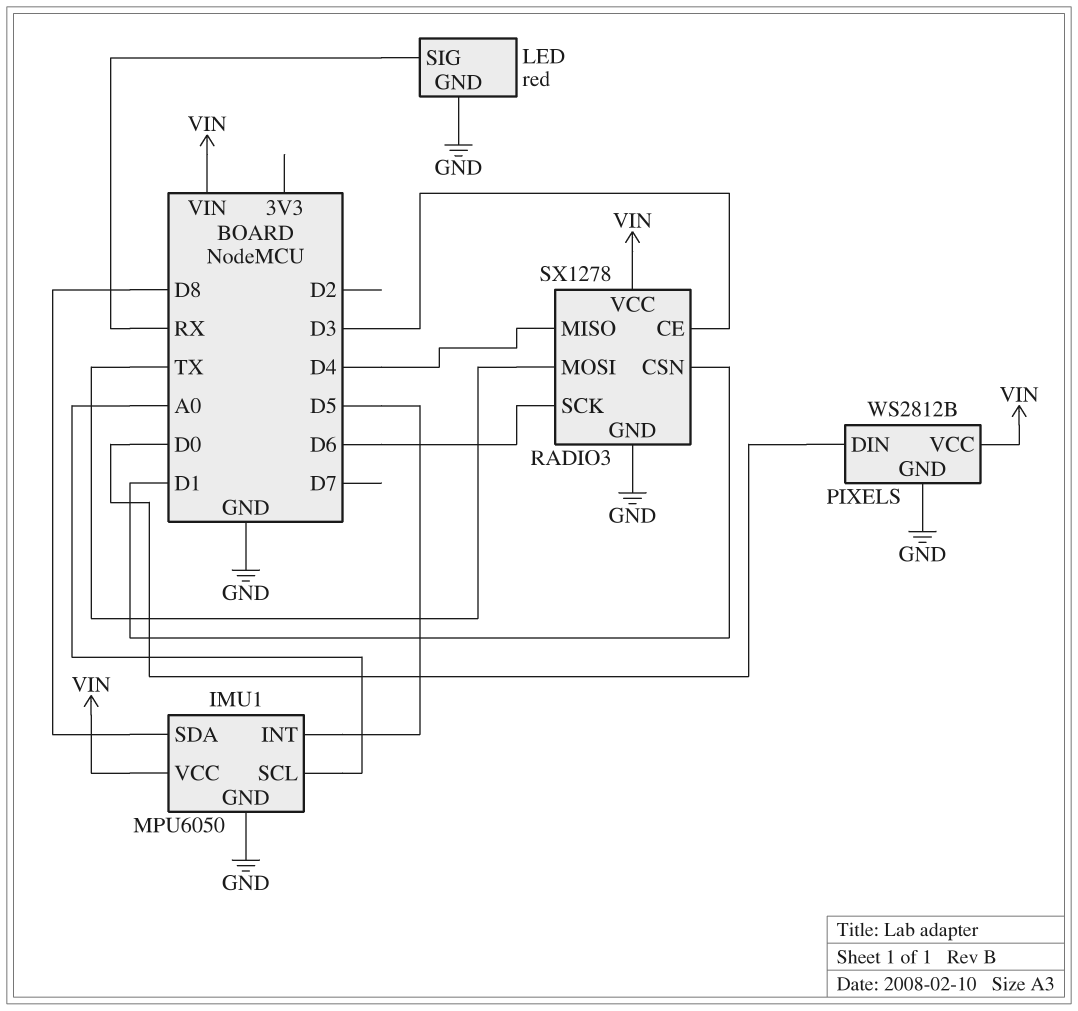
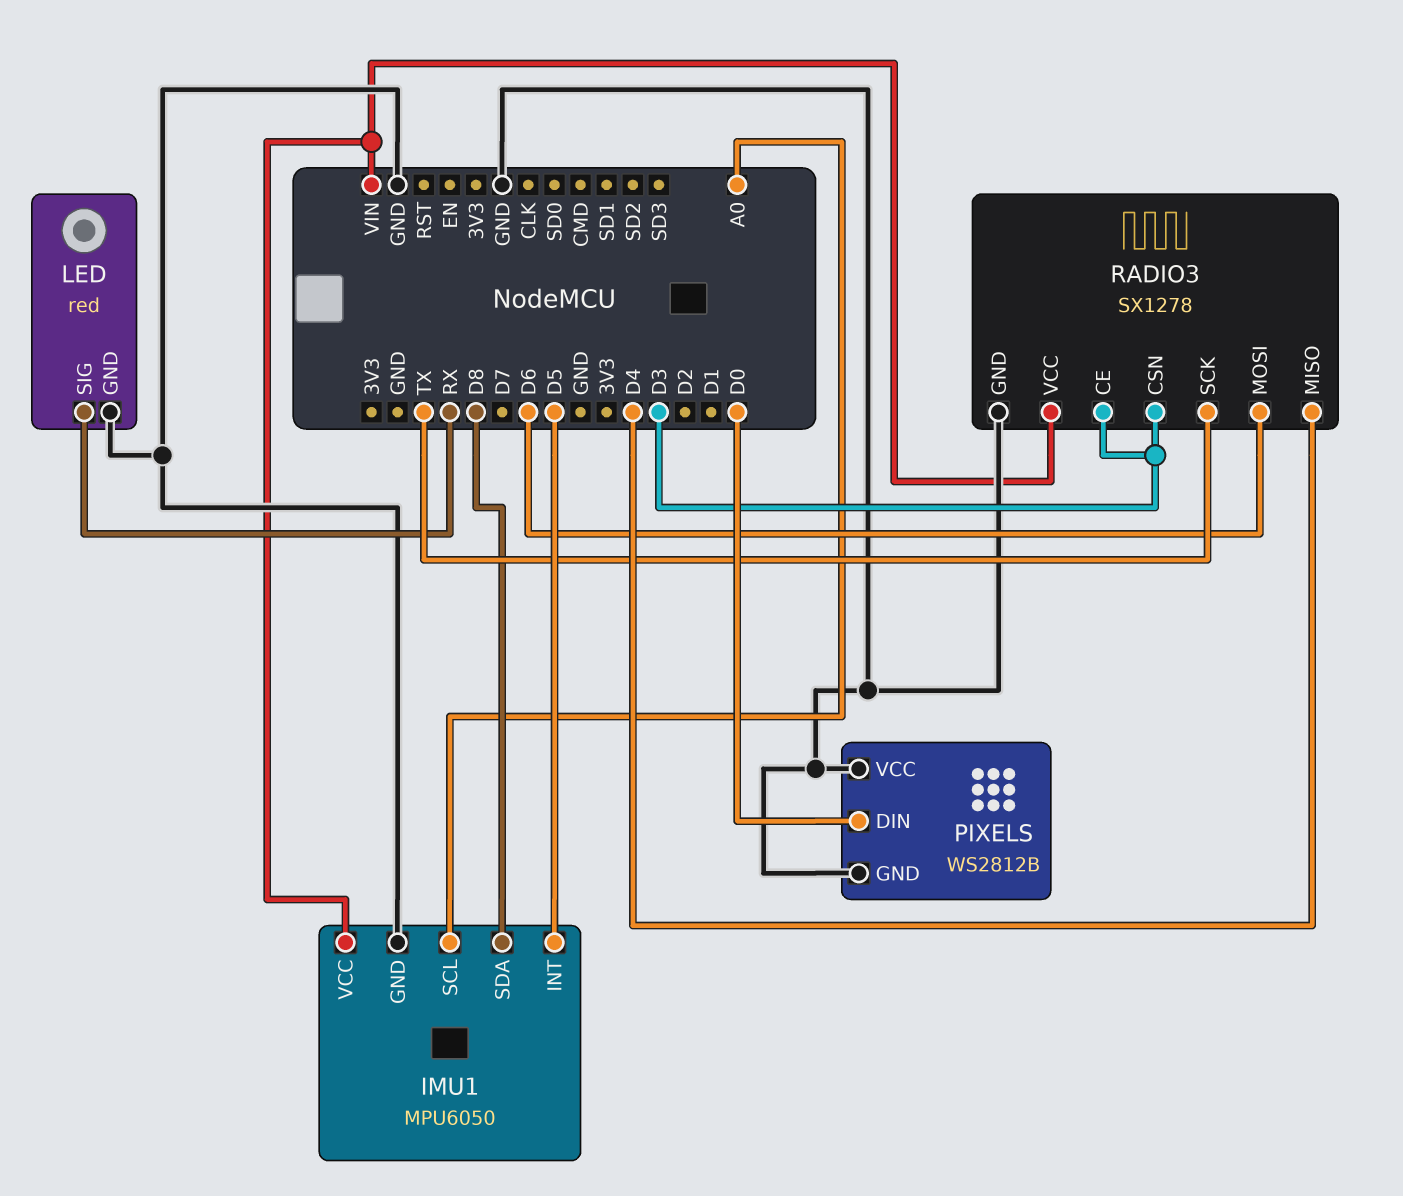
PIXELS pin VCC: VIN -> GND
RADIO3 pin CSN: D1 -> D3
RADIO3 pin MOSI: TX -> D6
RADIO3 pin SCK: D6 -> TX

